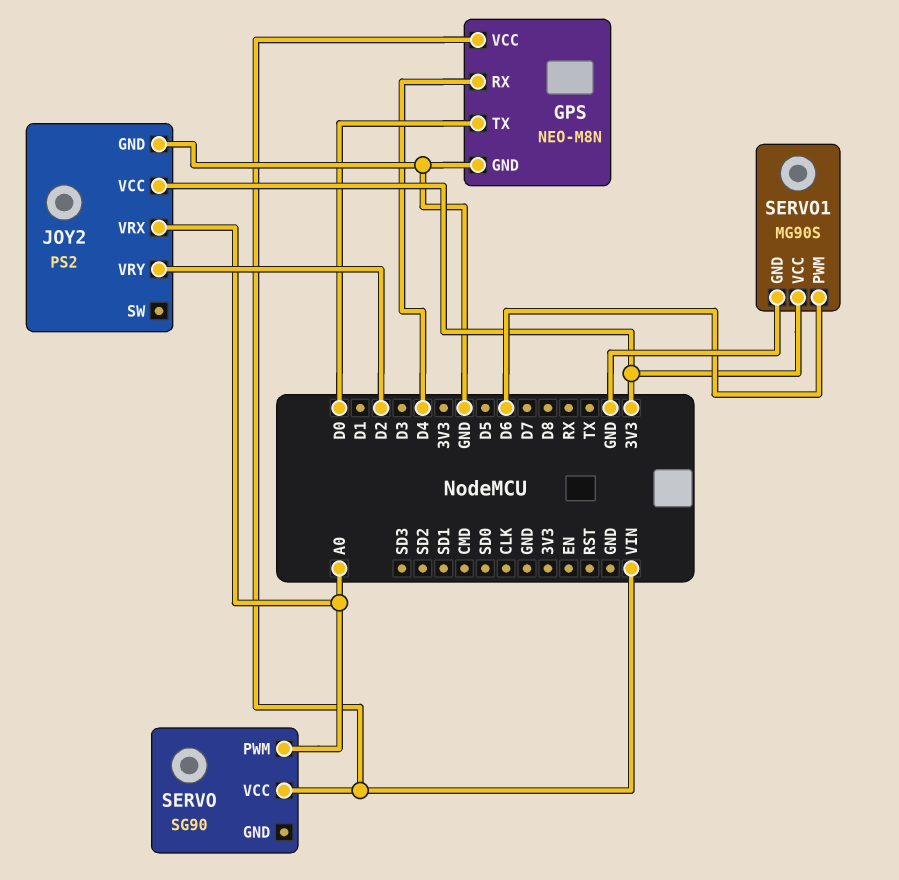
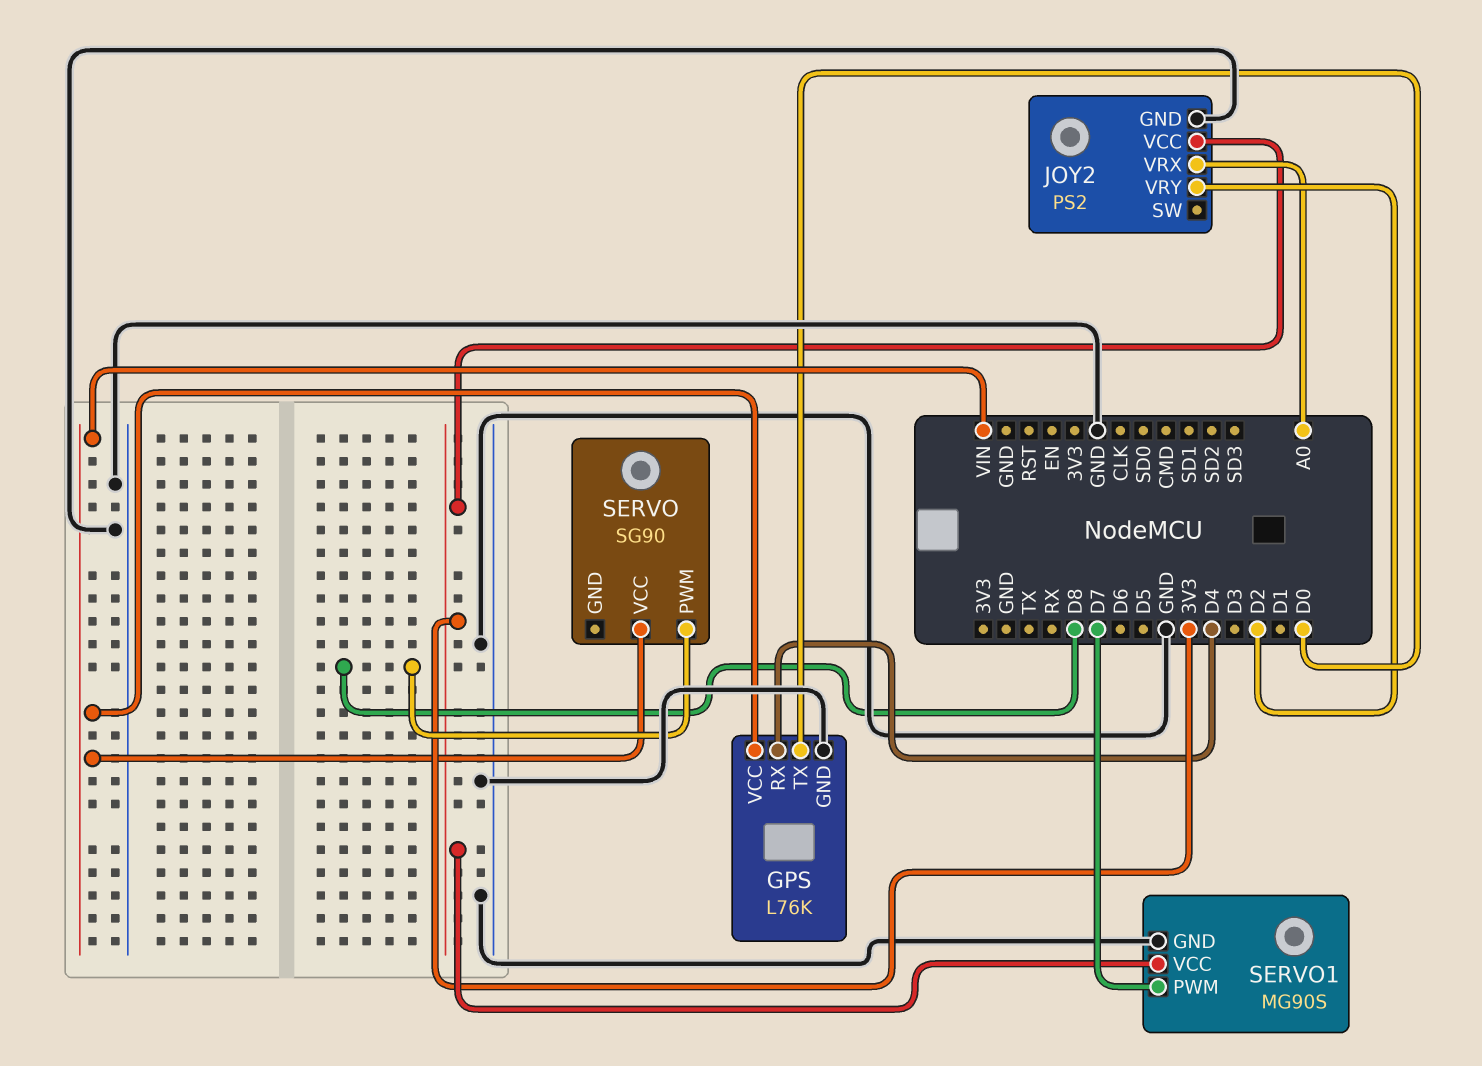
GPS: NEO-M8N -> L76K
SERVO pin PWM: A0 -> D8
SERVO1 pin PWM: D6 -> D7

